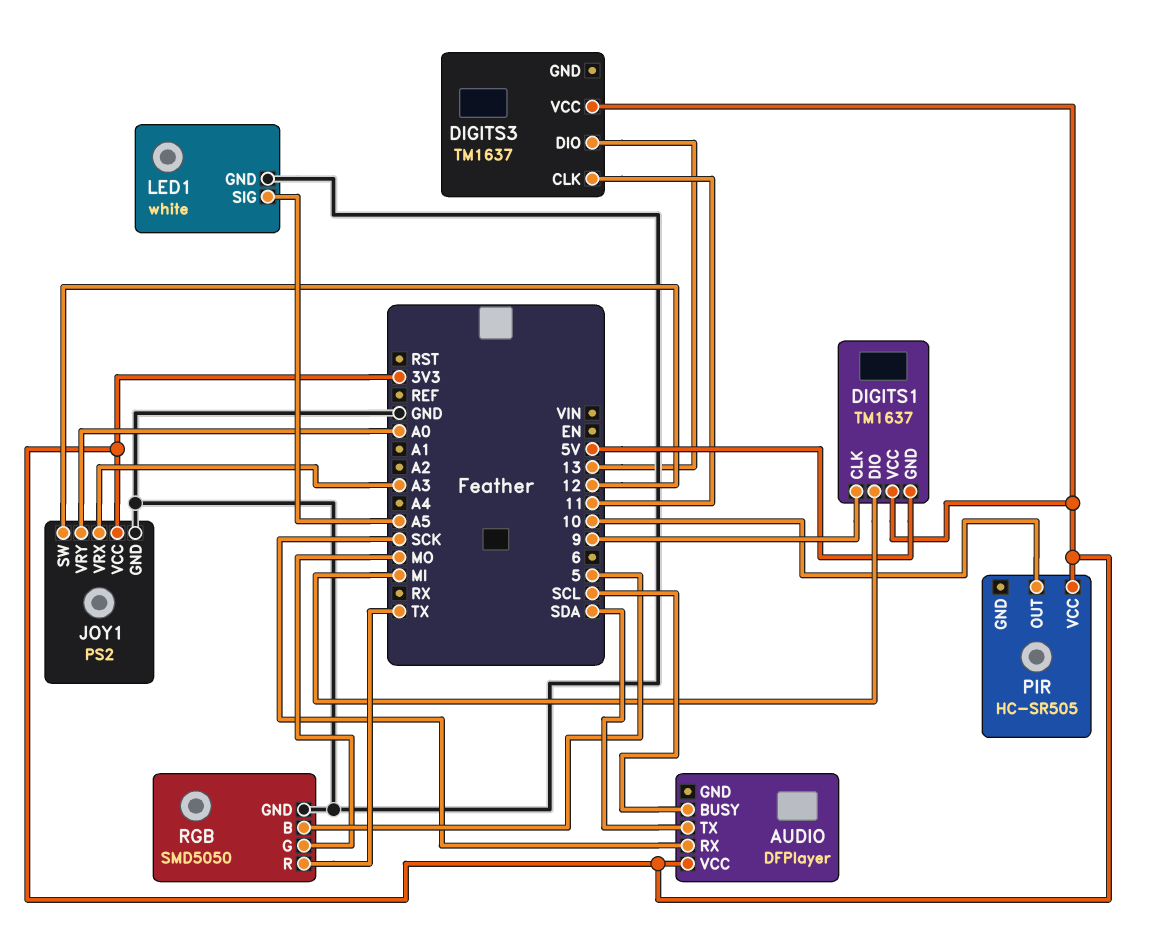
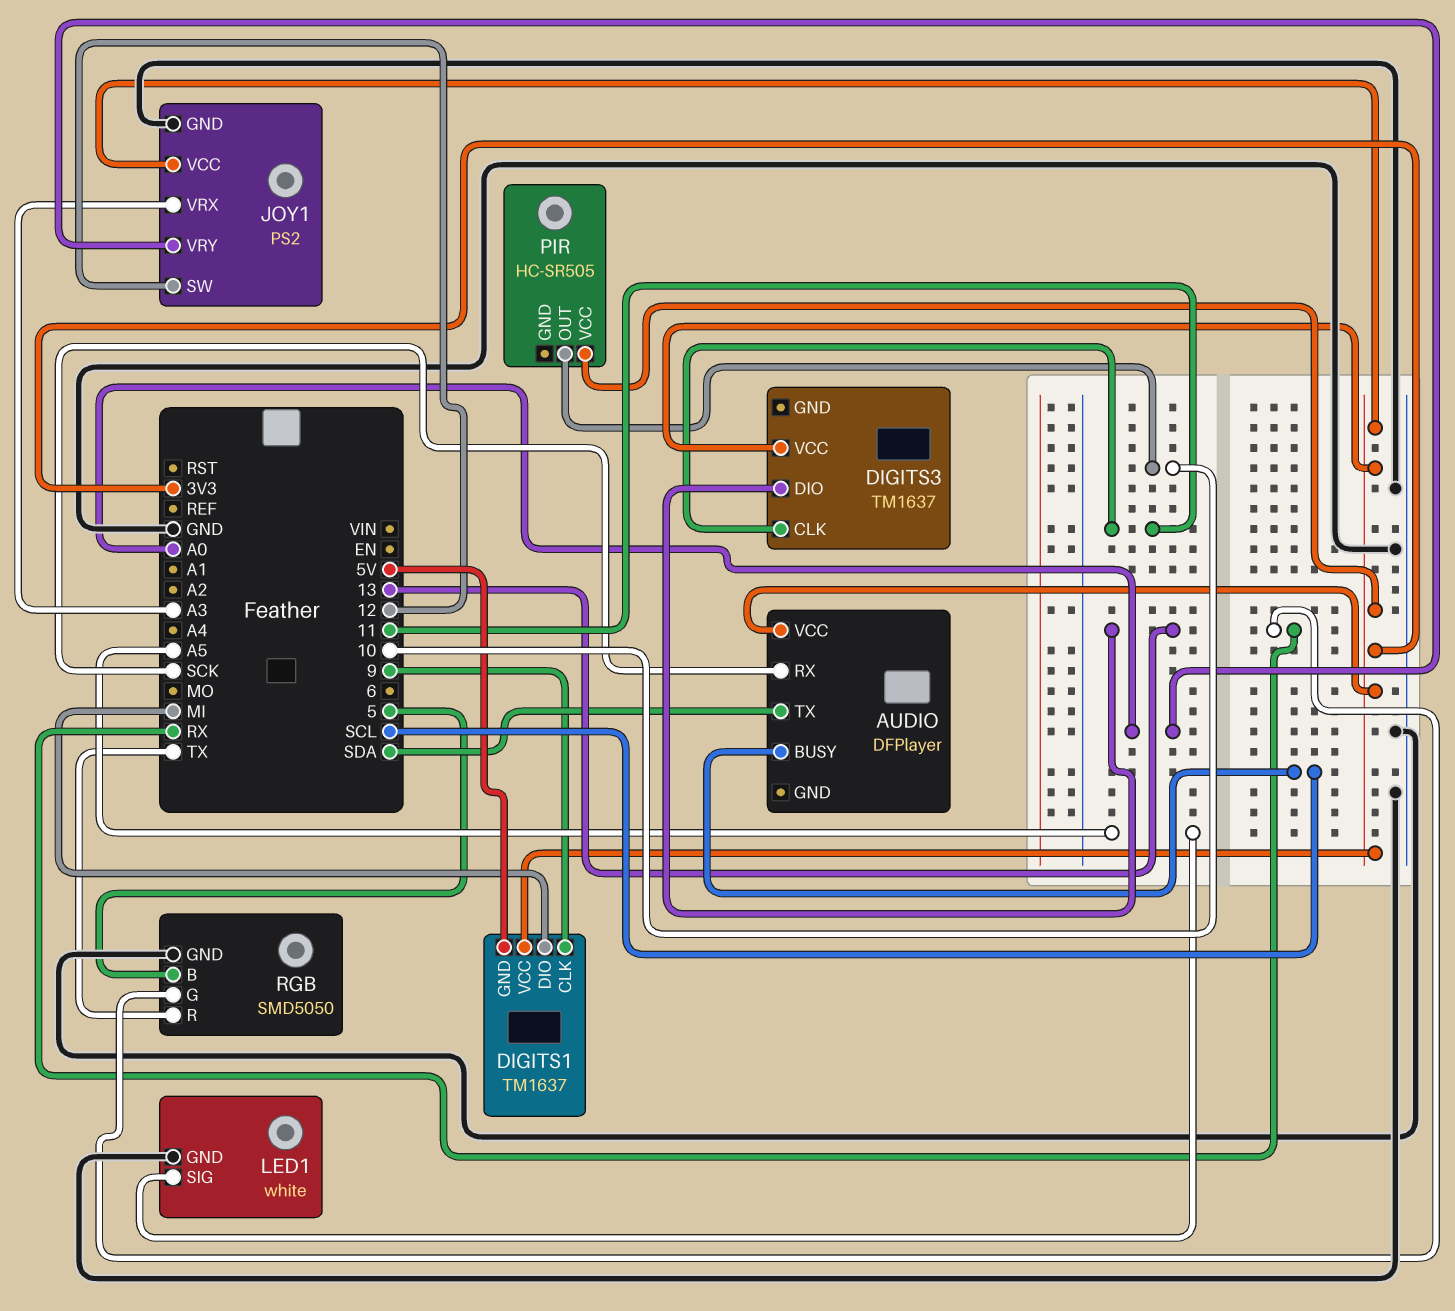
RGB pin G: MO -> RX

